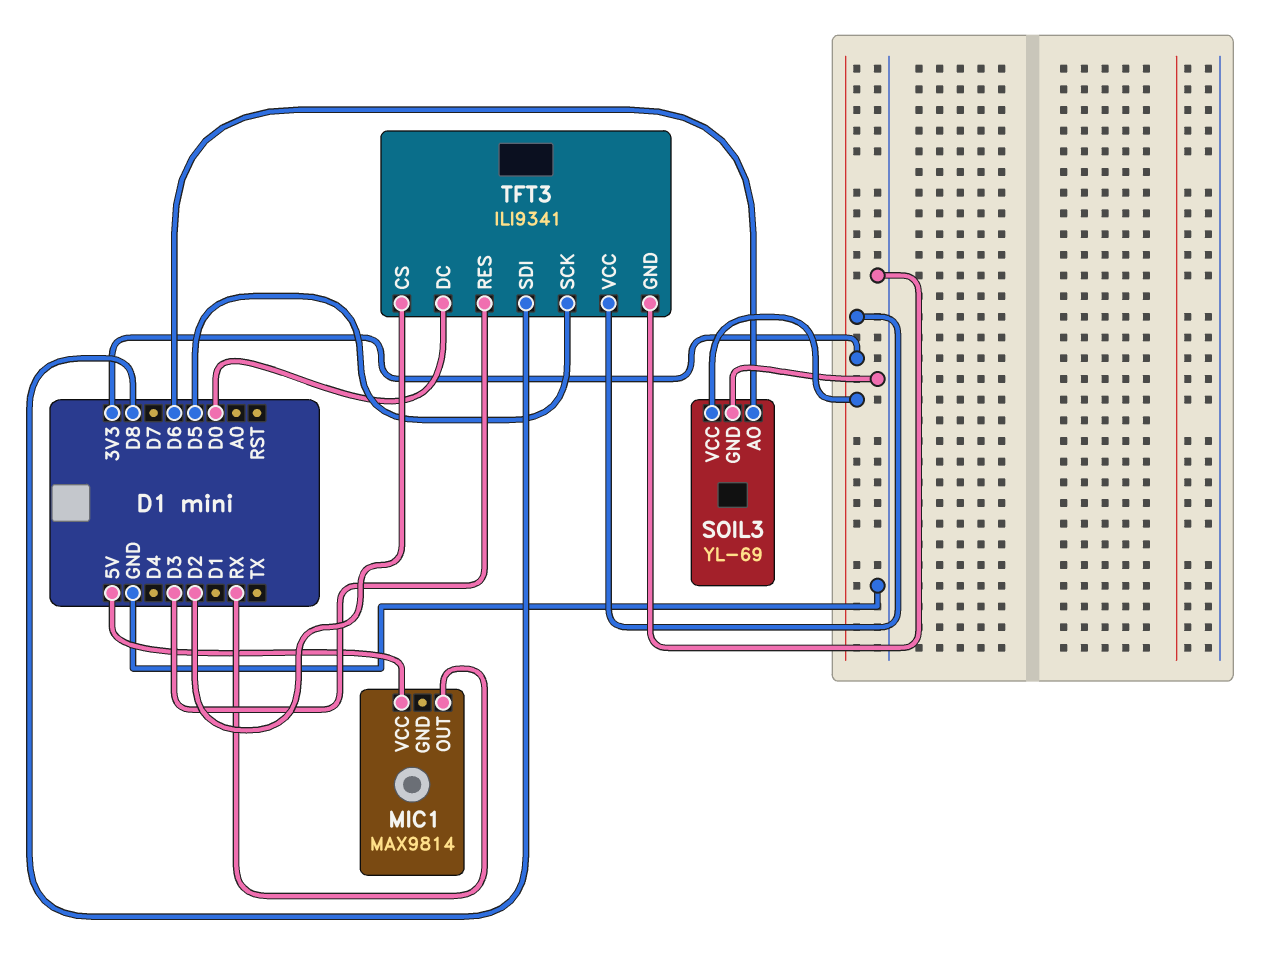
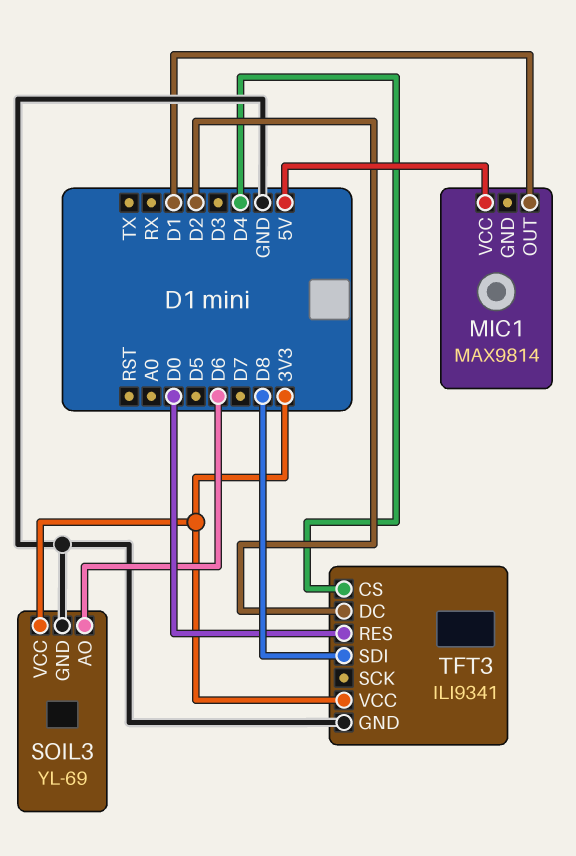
MIC1 pin OUT: RX -> D1
TFT3 pin CS: D2 -> D4
TFT3 pin DC: D0 -> D2
TFT3 pin RES: D3 -> D0
TFT3 pin SCK: D5 -> none

